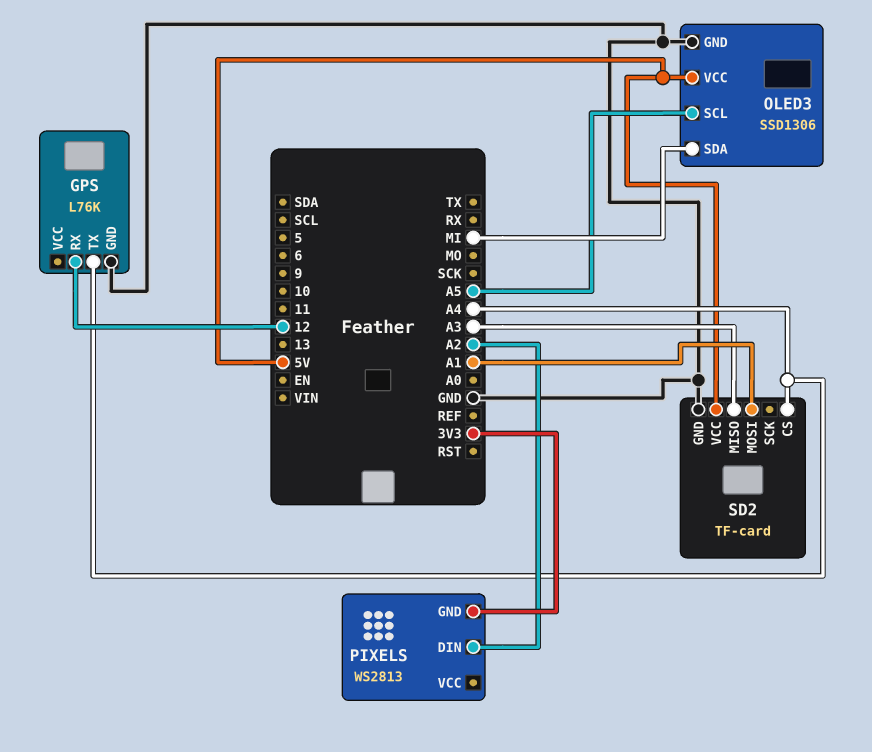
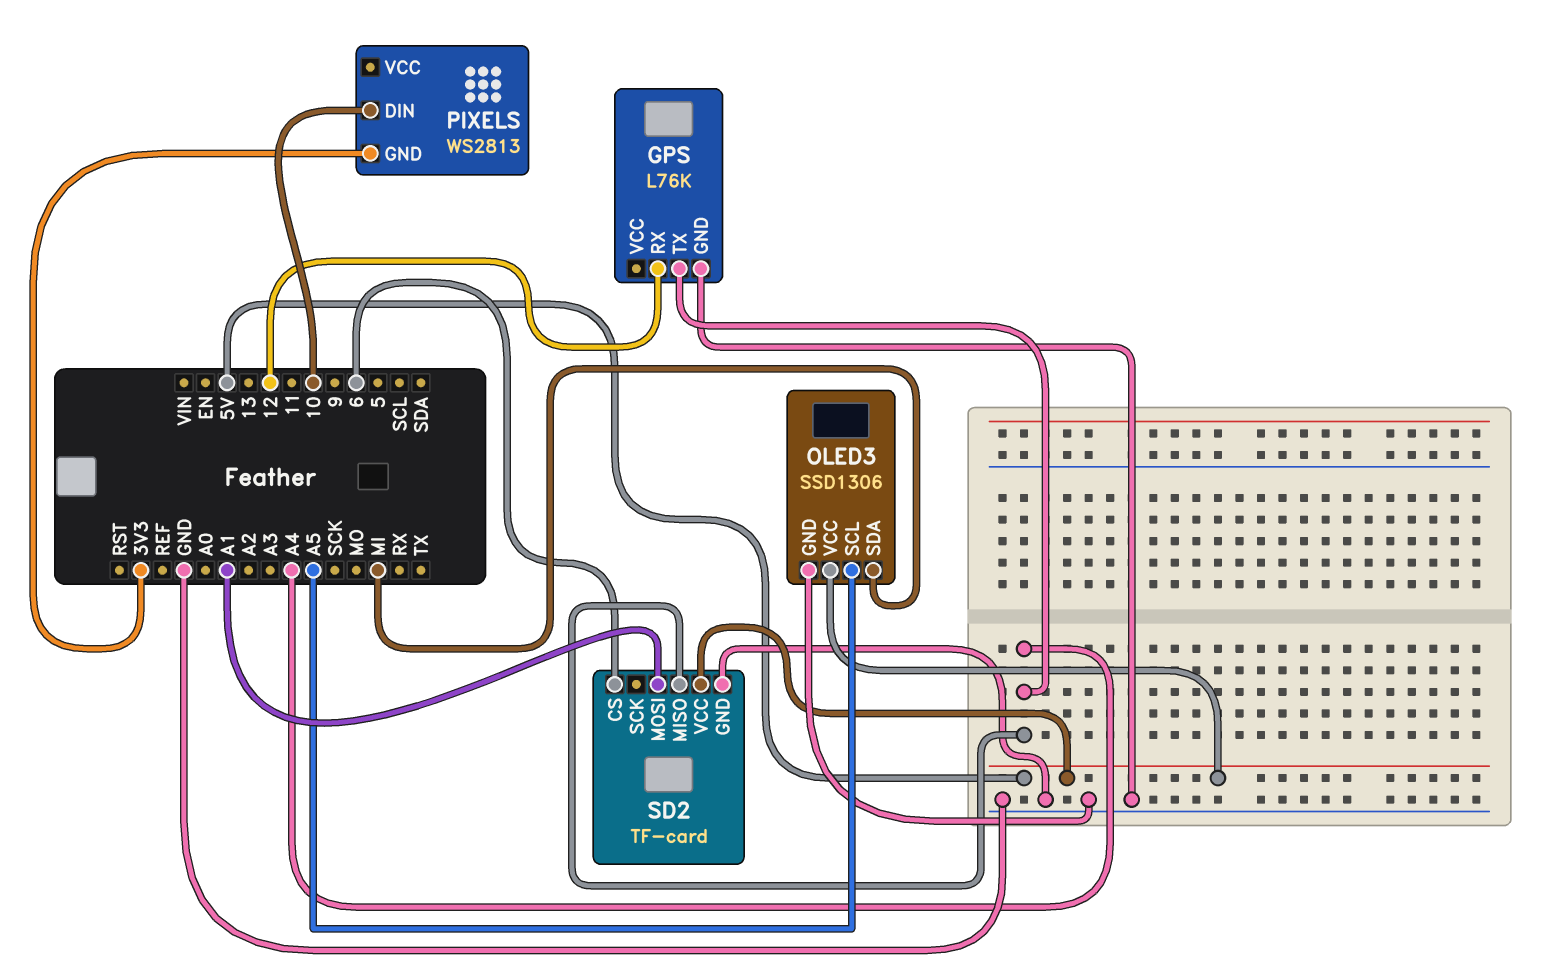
PIXELS pin DIN: A2 -> 10
SD2 pin CS: A4 -> 6
SD2 pin MISO: A3 -> A4

